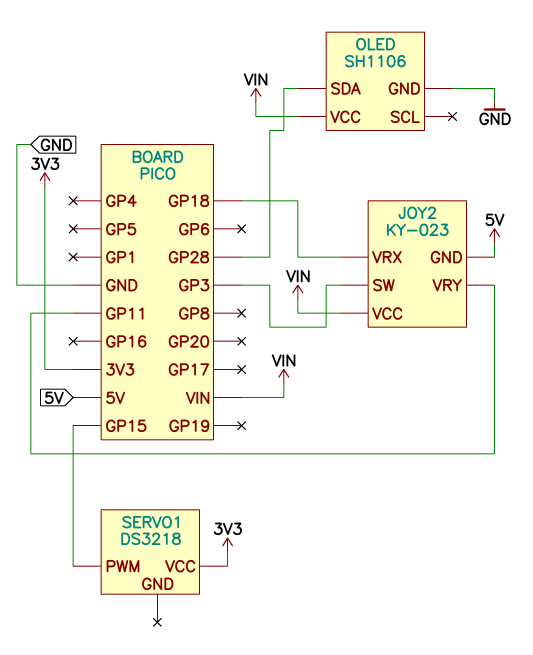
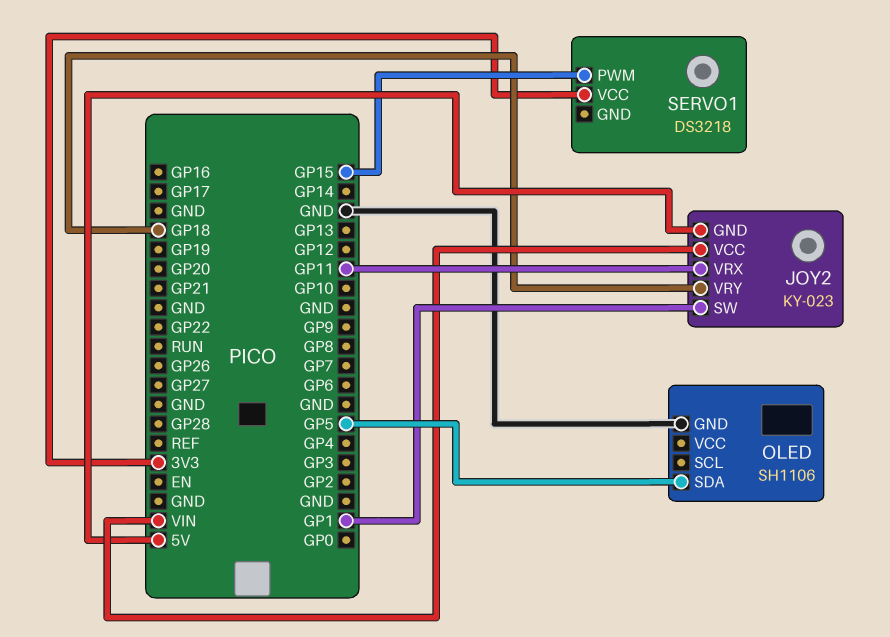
JOY2 pin SW: GP3 -> GP1
JOY2 pin VRX: GP18 -> GP11
JOY2 pin VRY: GP11 -> GP18
OLED pin SDA: GP28 -> GP5
OLED pin VCC: VIN -> none

